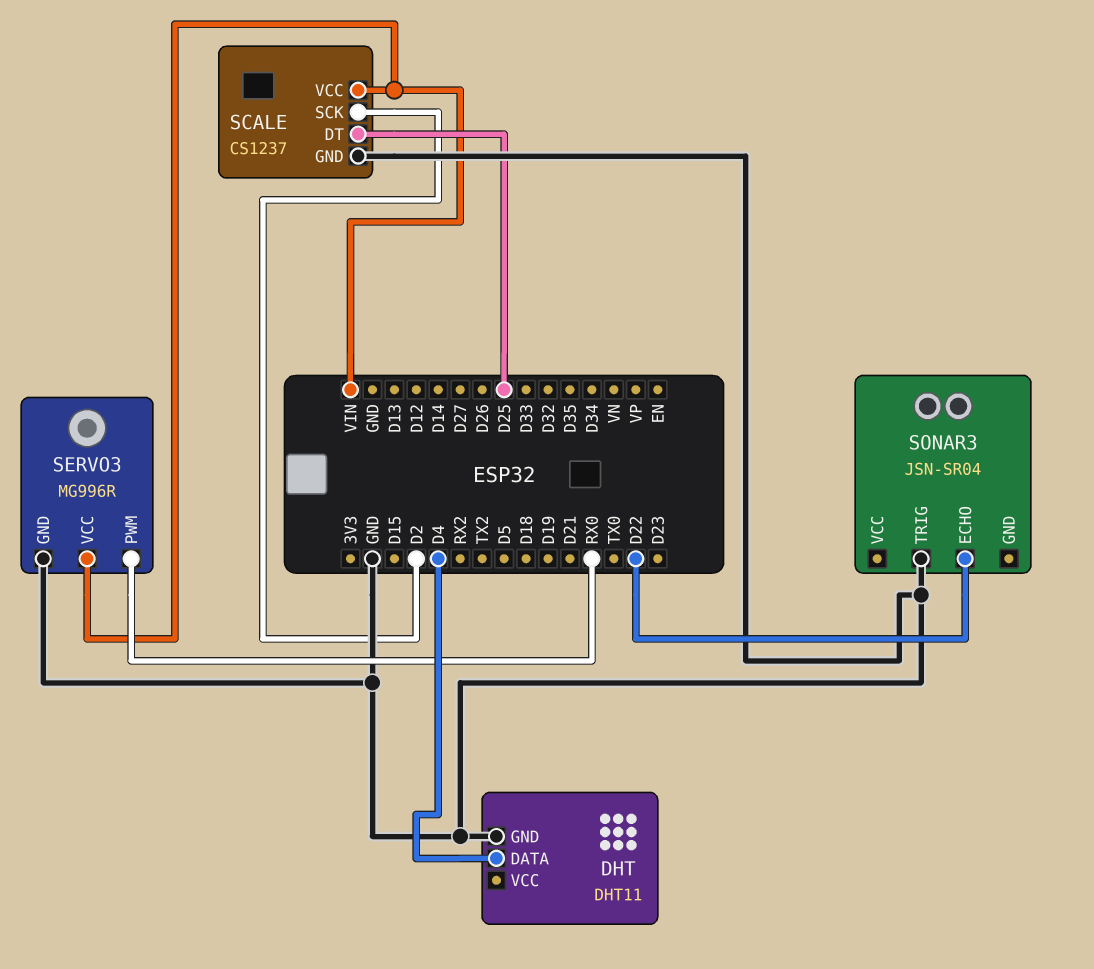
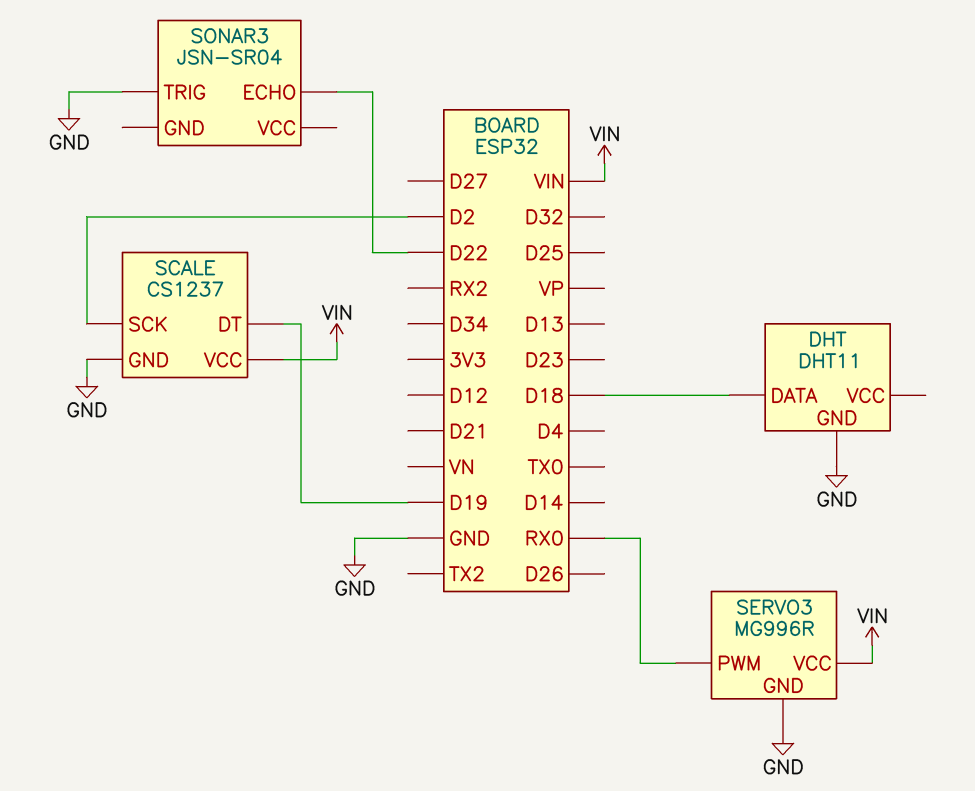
DHT pin DATA: D4 -> D18
SCALE pin DT: D25 -> D19

